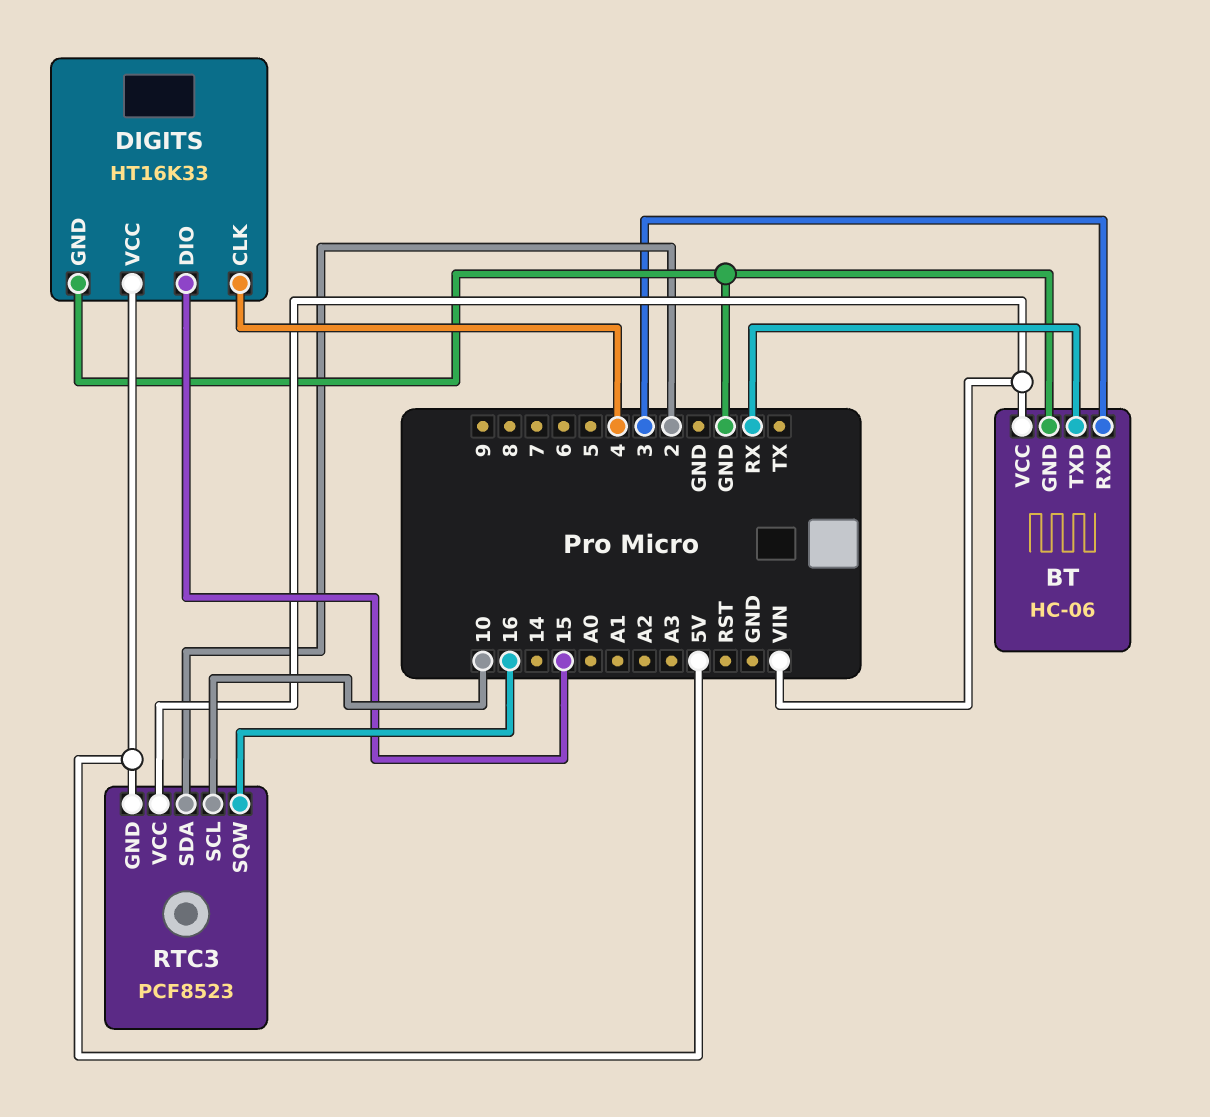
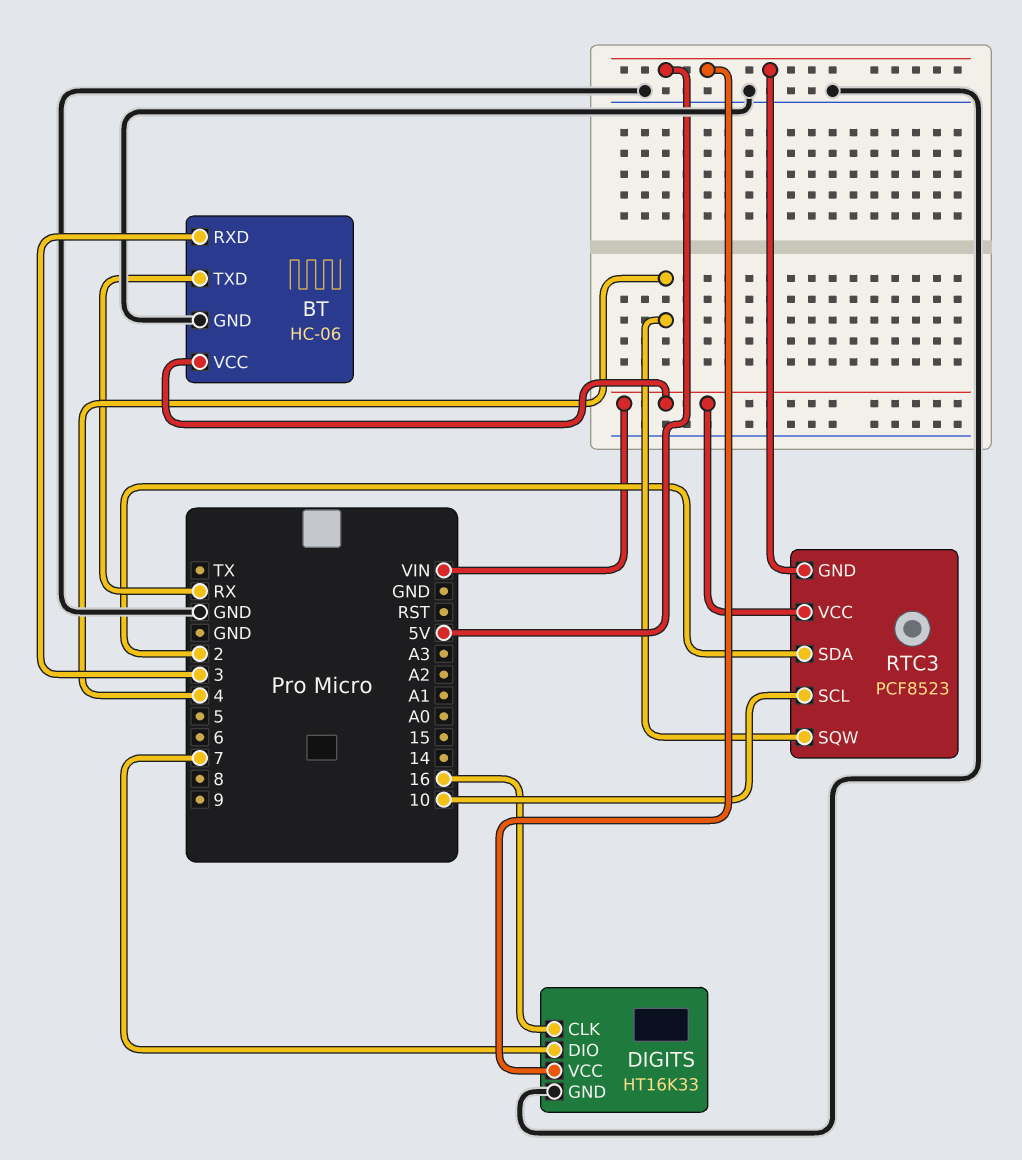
DIGITS pin CLK: 4 -> 16
DIGITS pin DIO: 15 -> 7
RTC3 pin SQW: 16 -> 4

